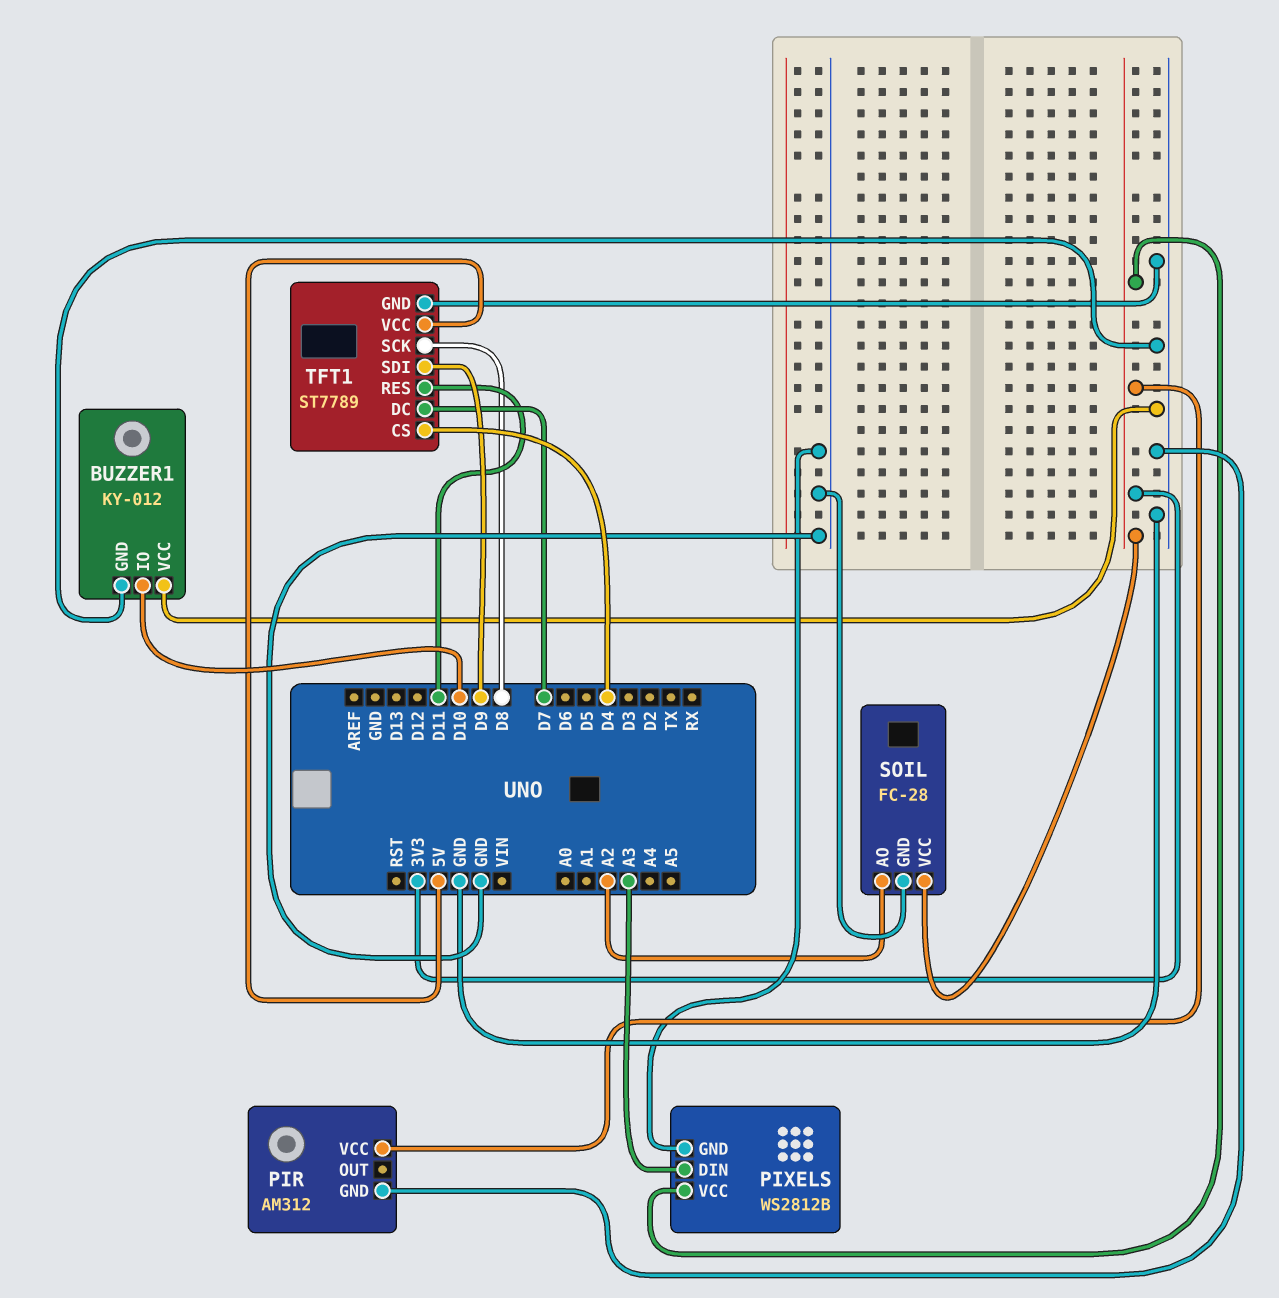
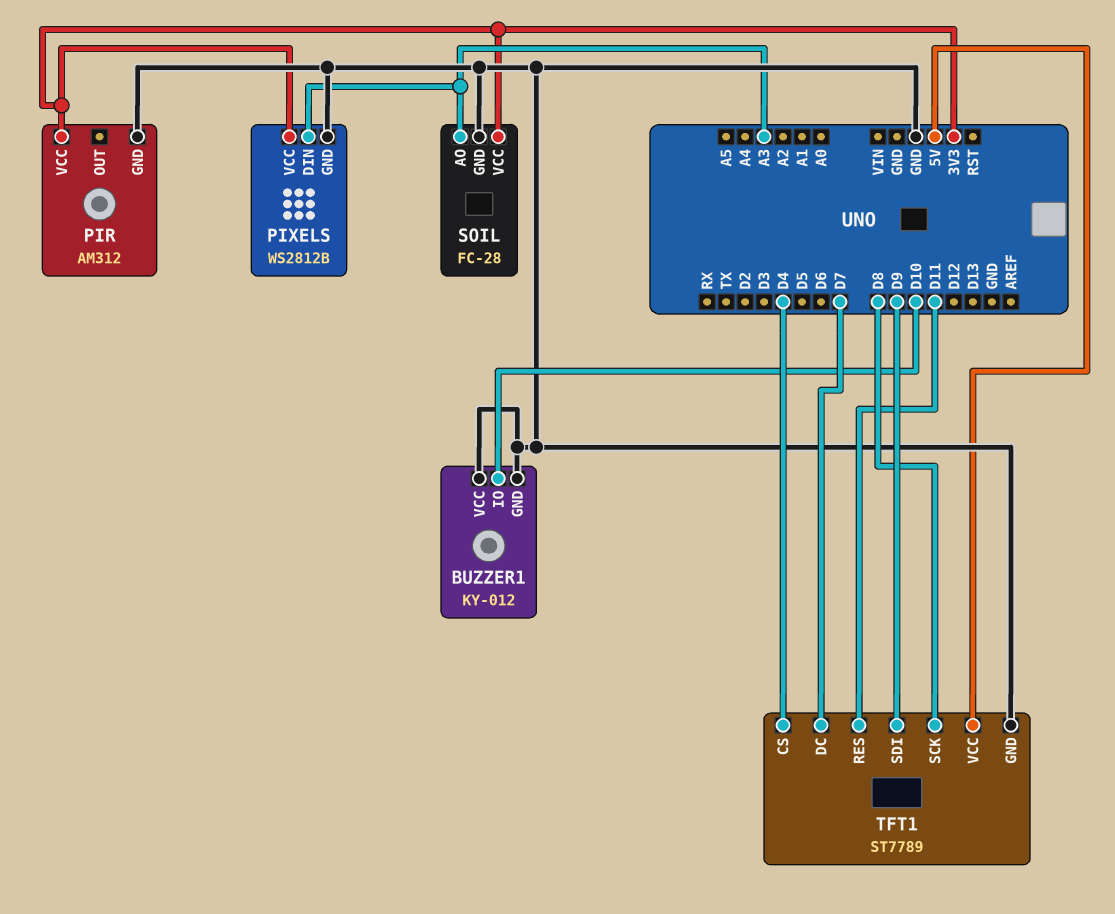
SOIL pin AO: A2 -> A3

